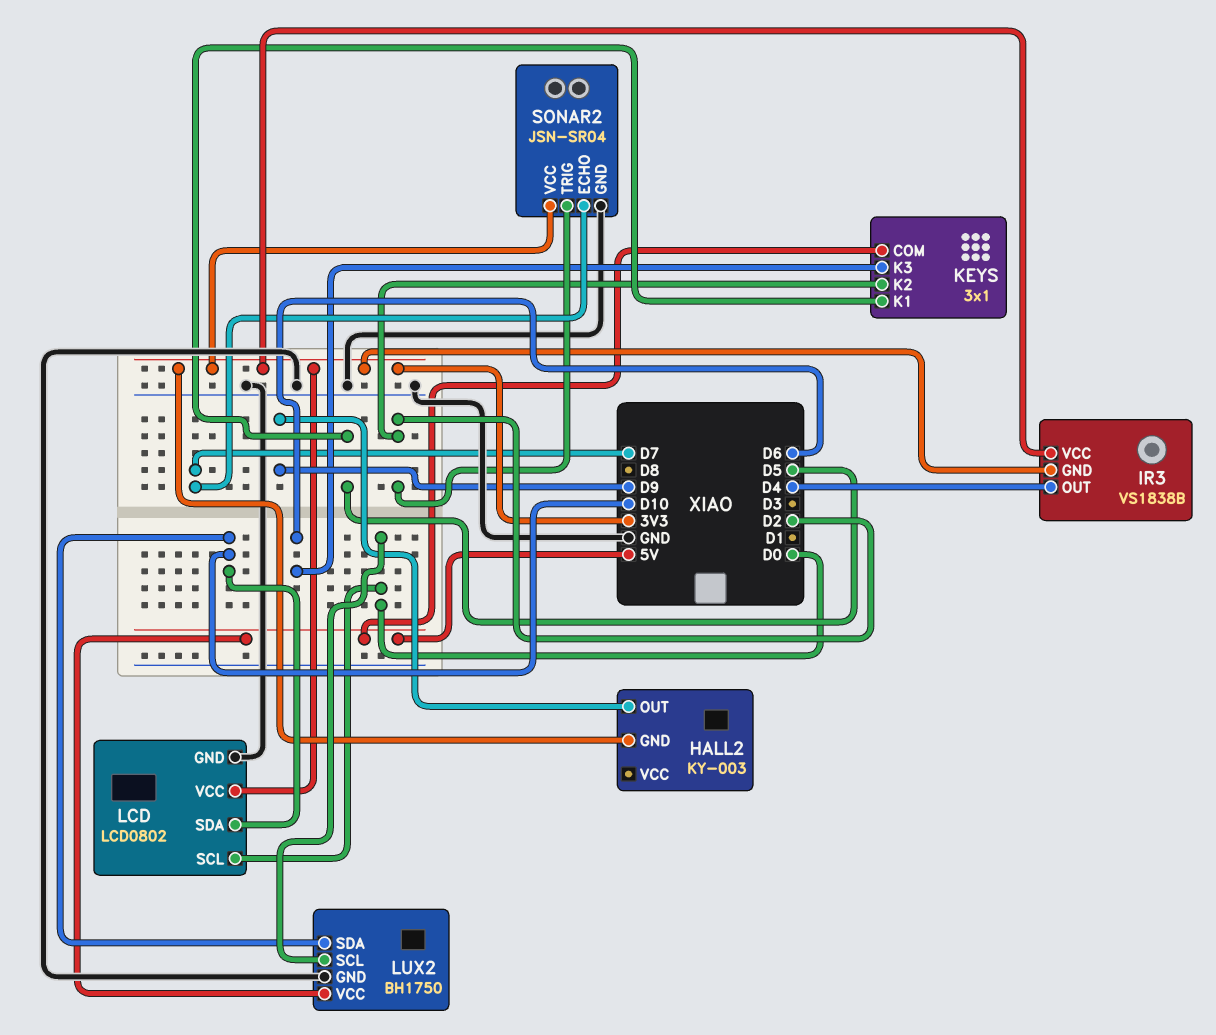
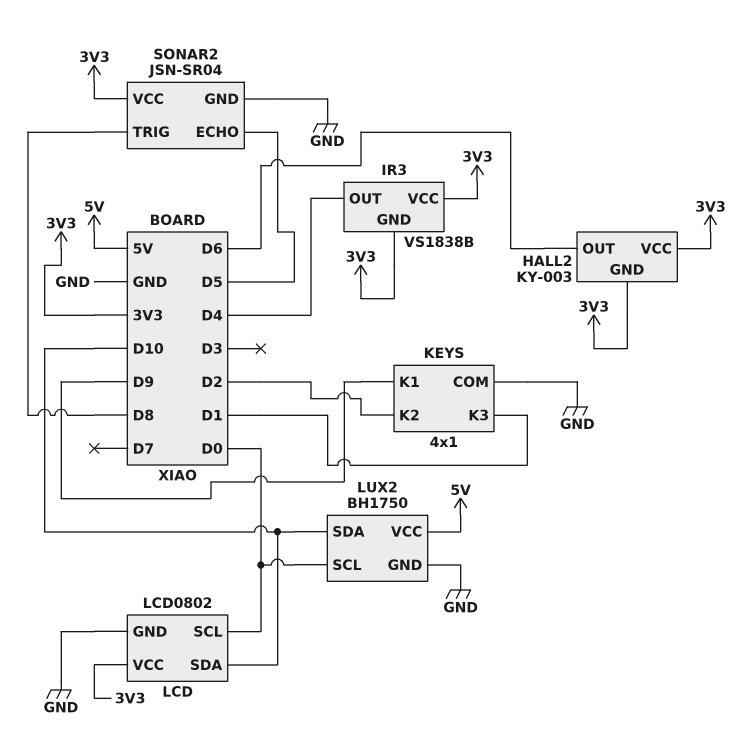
HALL2 pin OUT: D9 -> D6
HALL2 pin VCC: none -> 3V3
KEYS: 3x1 -> 4x1
KEYS pin COM: 5V -> GND
KEYS pin K1: D5 -> D9
KEYS pin K3: D6 -> D1
SONAR2 pin ECHO: D7 -> D5
SONAR2 pin TRIG: D2 -> D8

